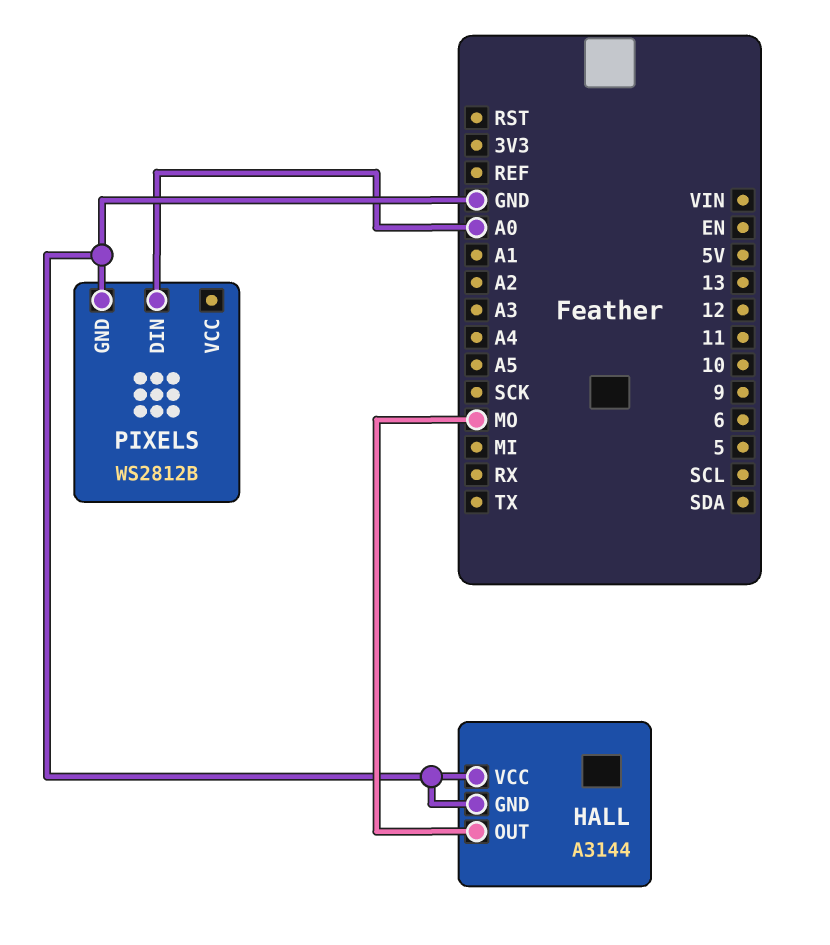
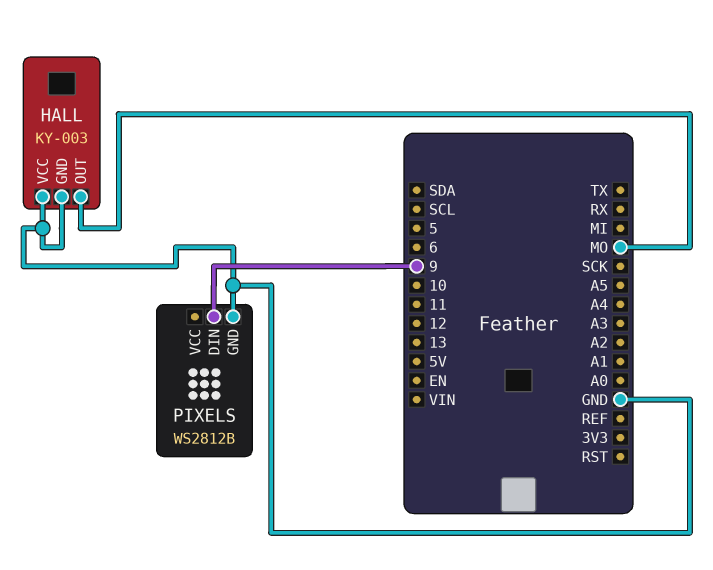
HALL: A3144 -> KY-003
PIXELS pin DIN: A0 -> 9

